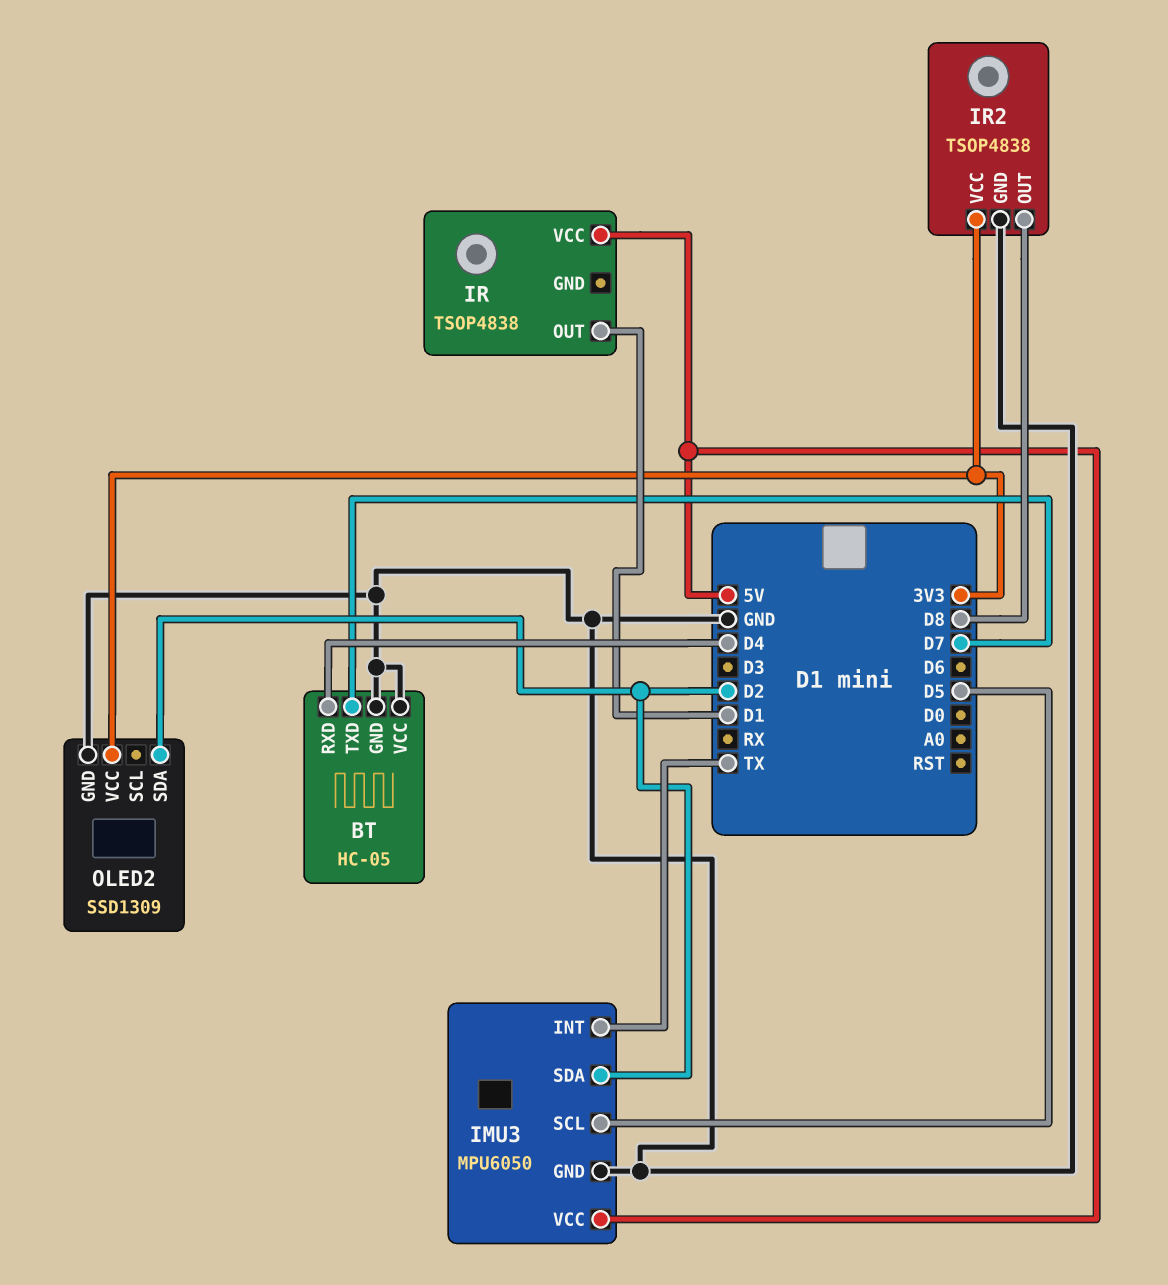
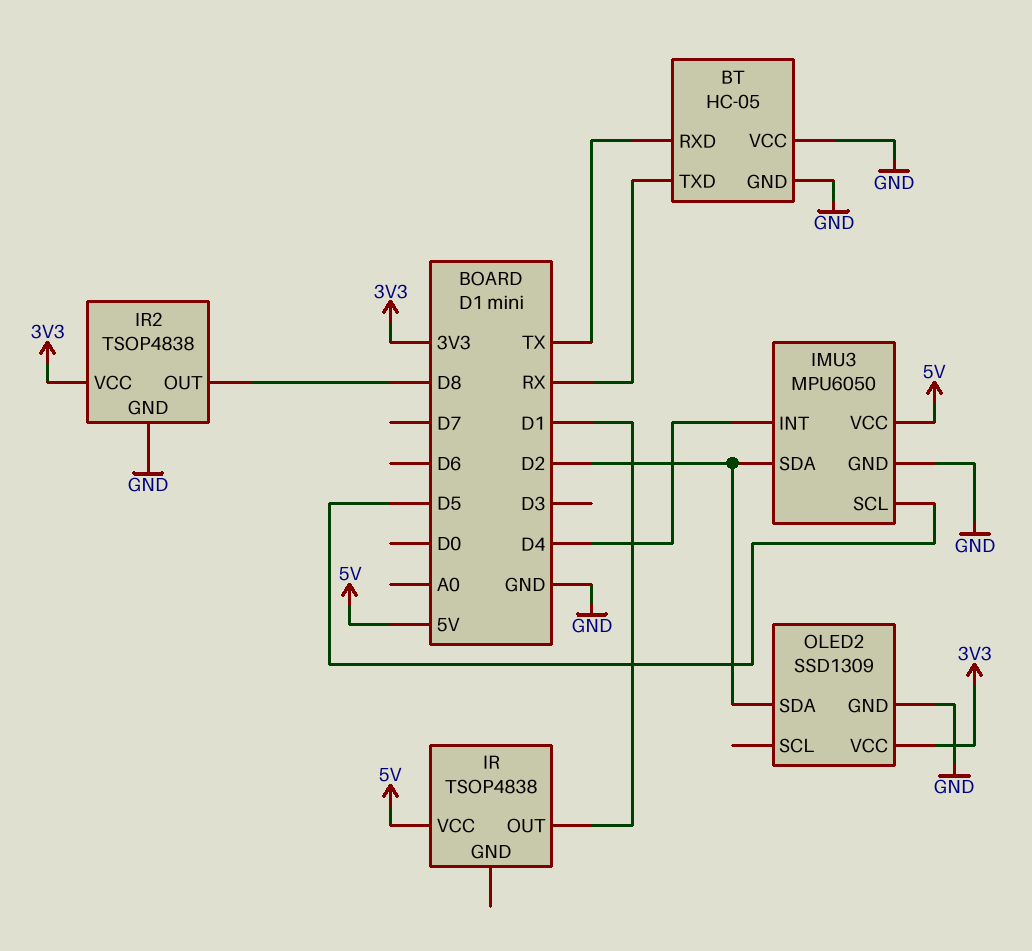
BT pin RXD: D4 -> TX
BT pin TXD: D7 -> RX
IMU3 pin INT: TX -> D4

